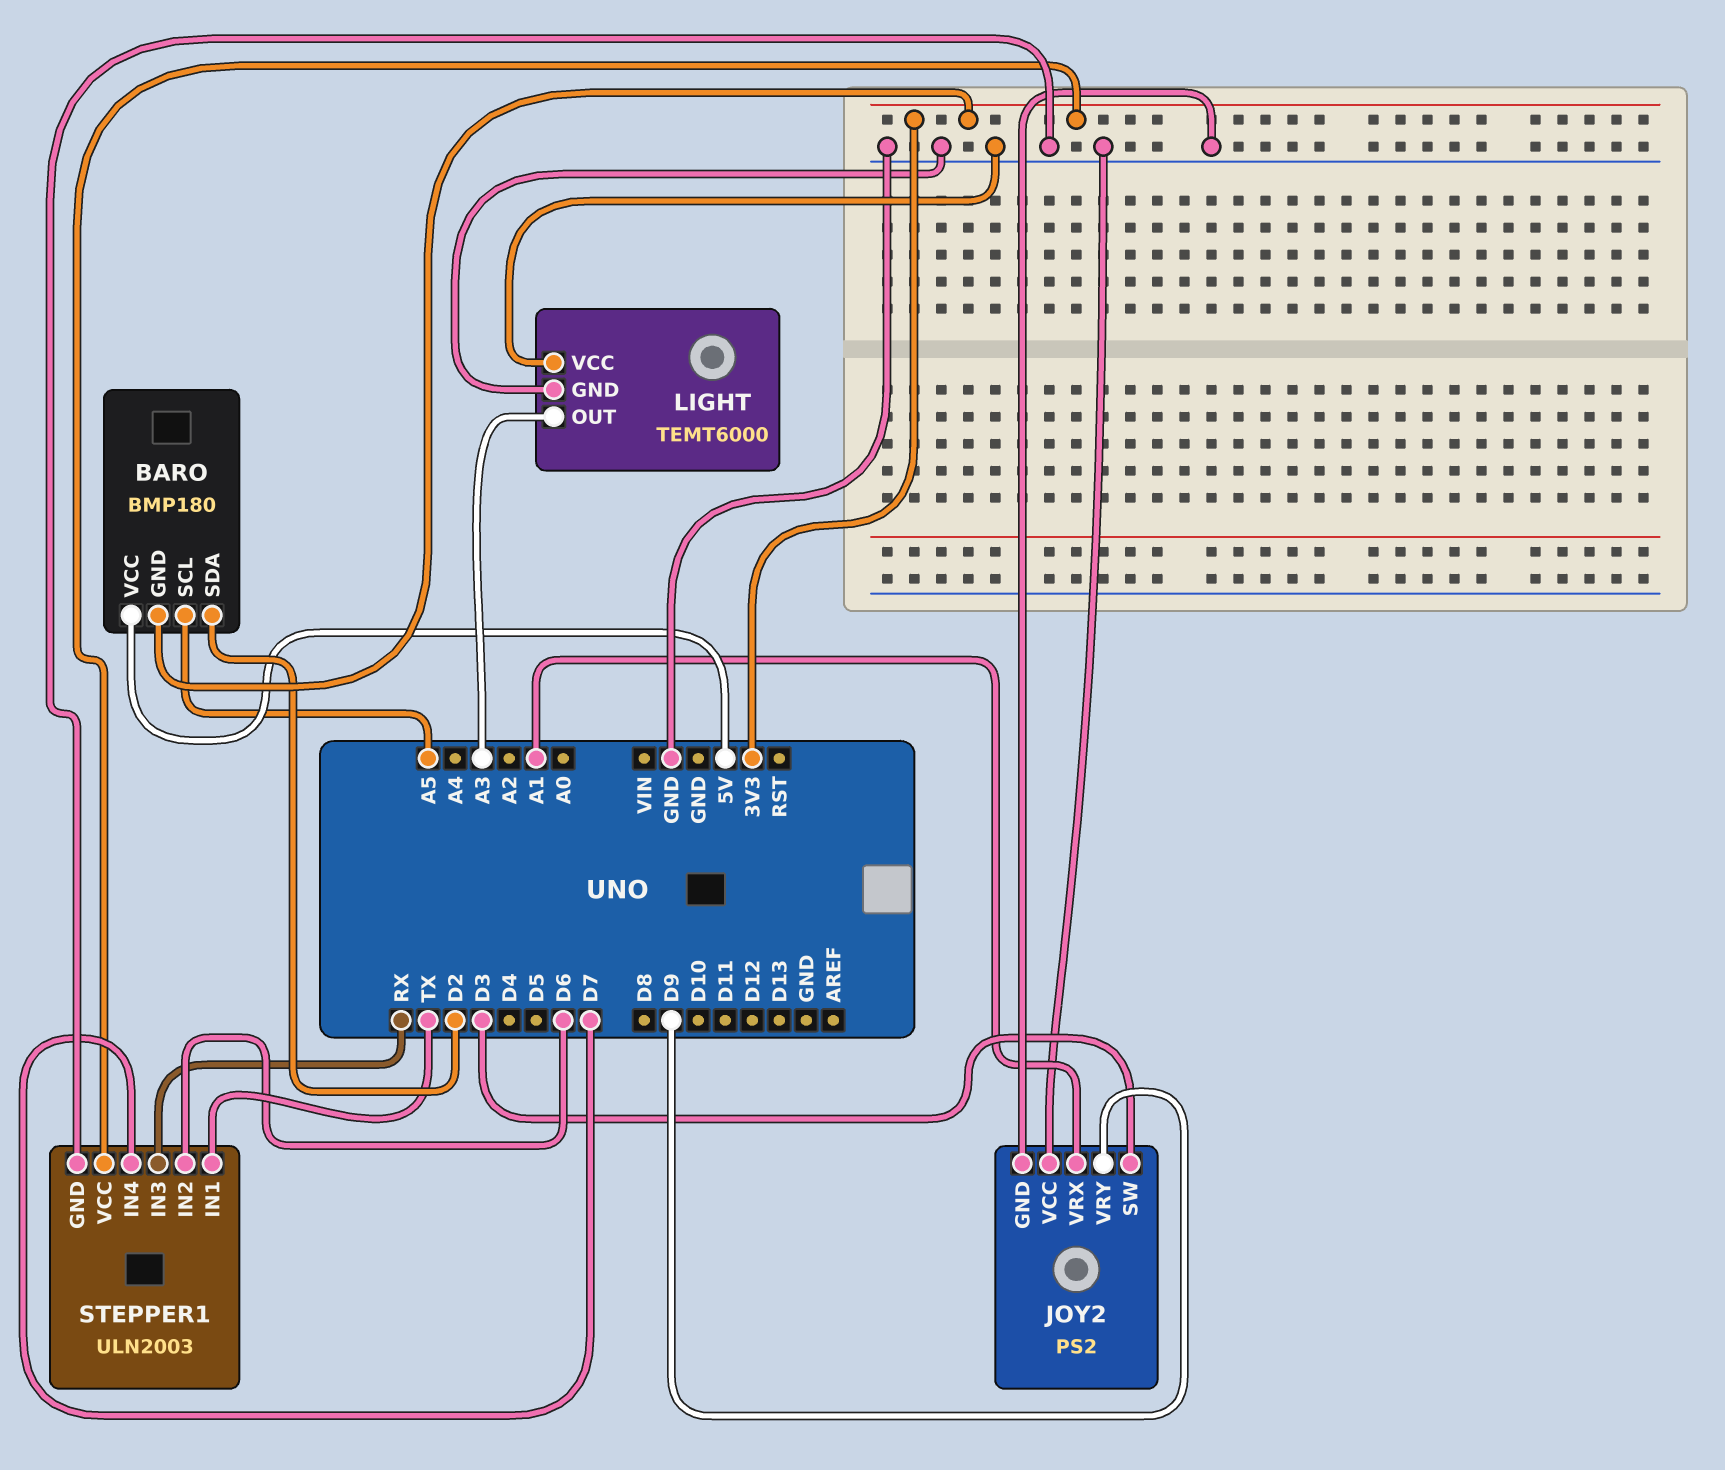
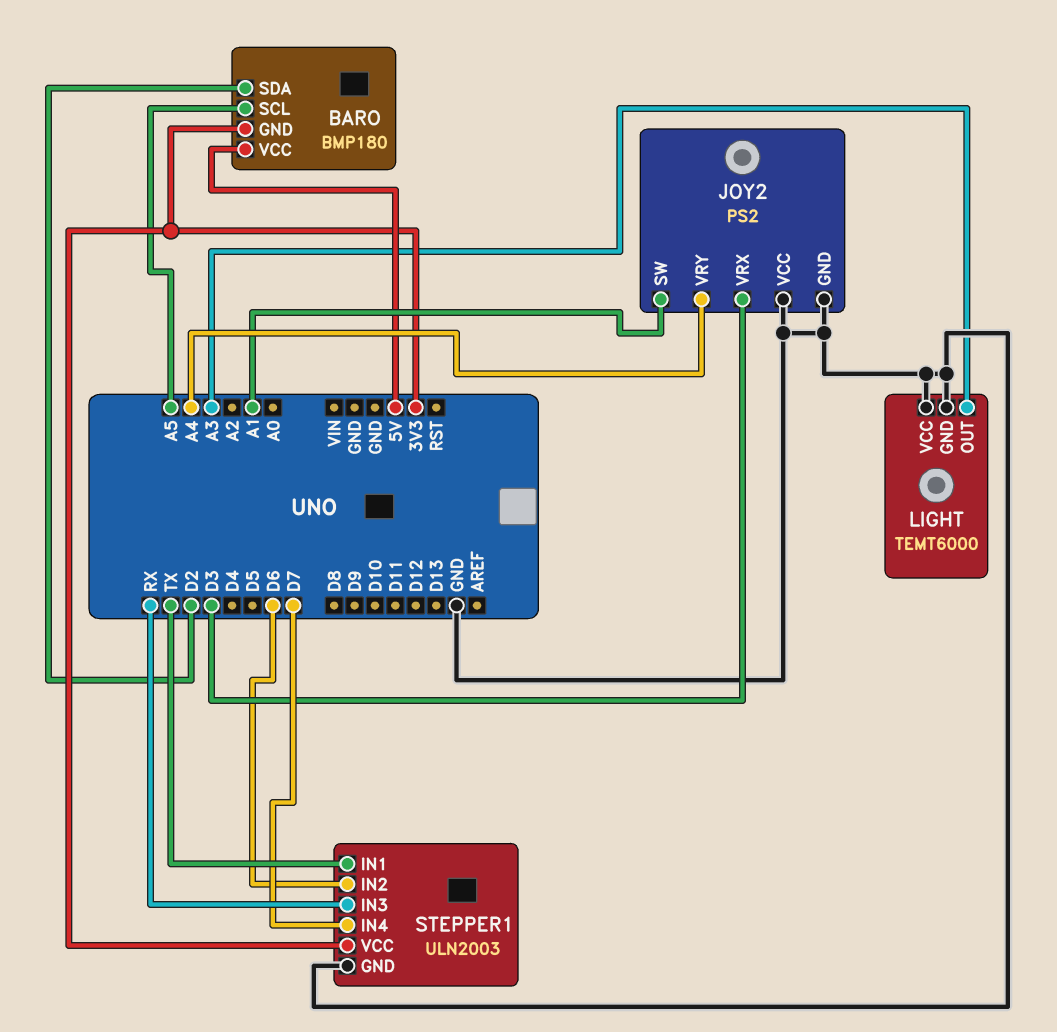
JOY2 pin SW: D3 -> A1
JOY2 pin VRX: A1 -> D3
JOY2 pin VRY: D9 -> A4

